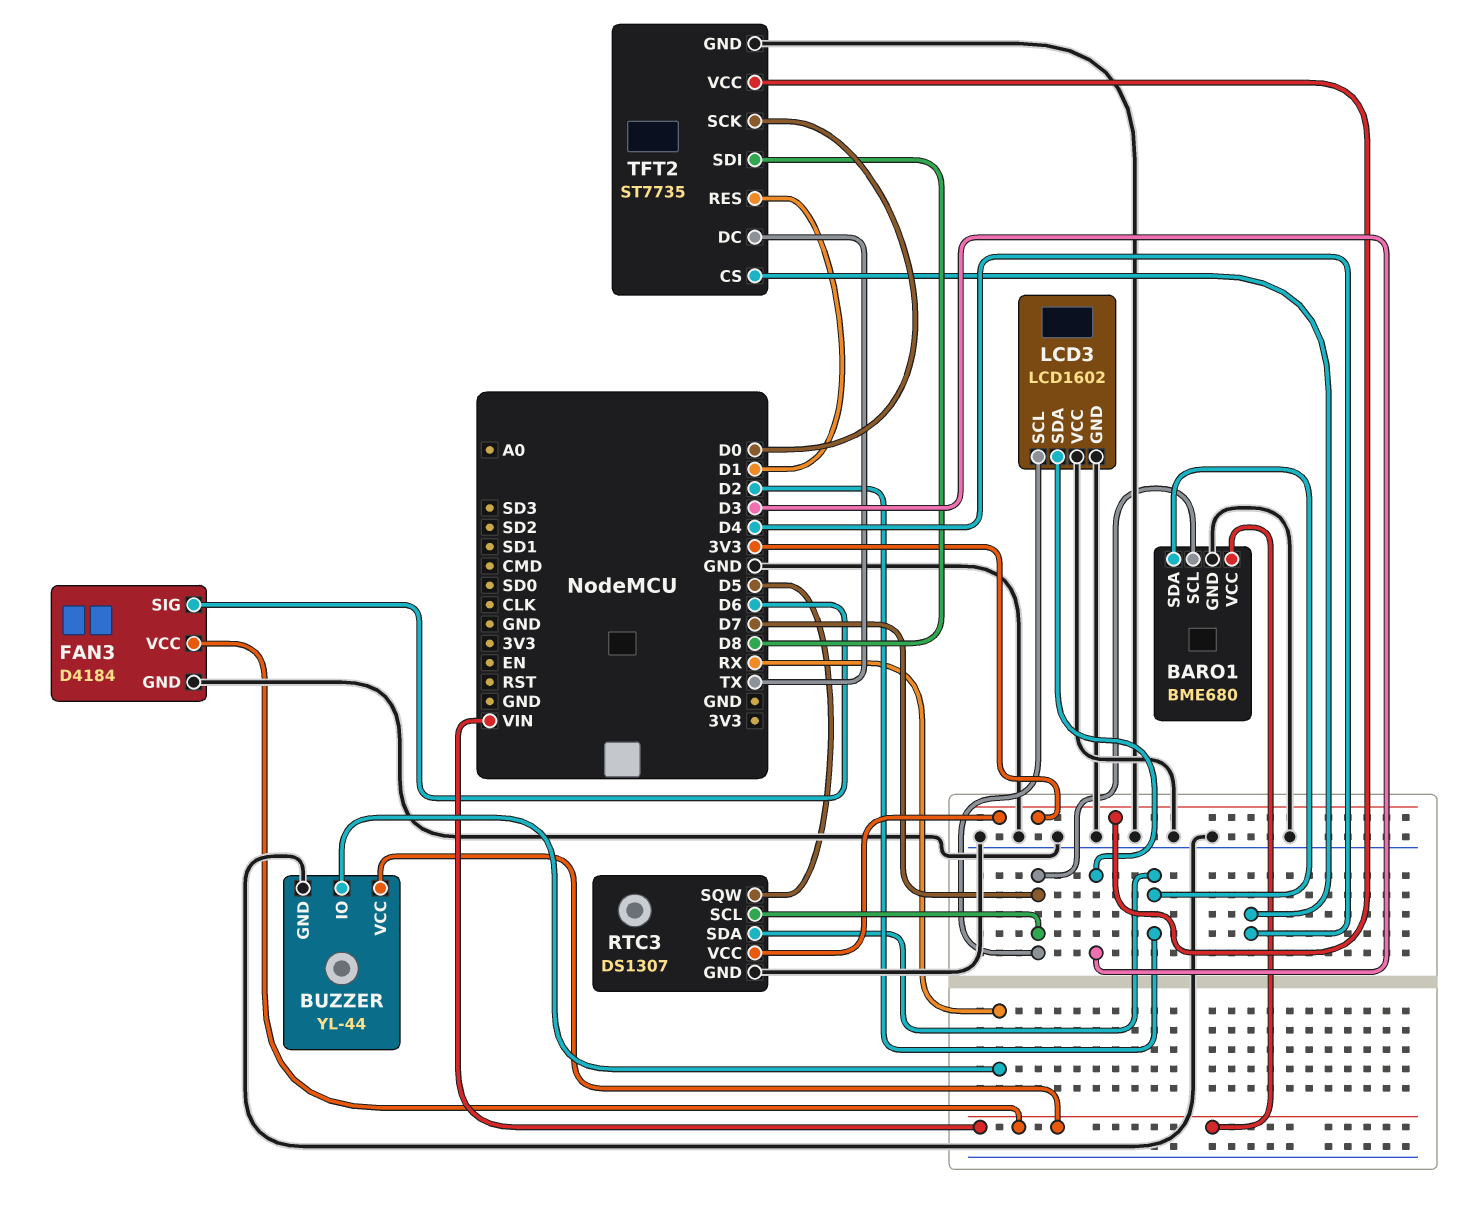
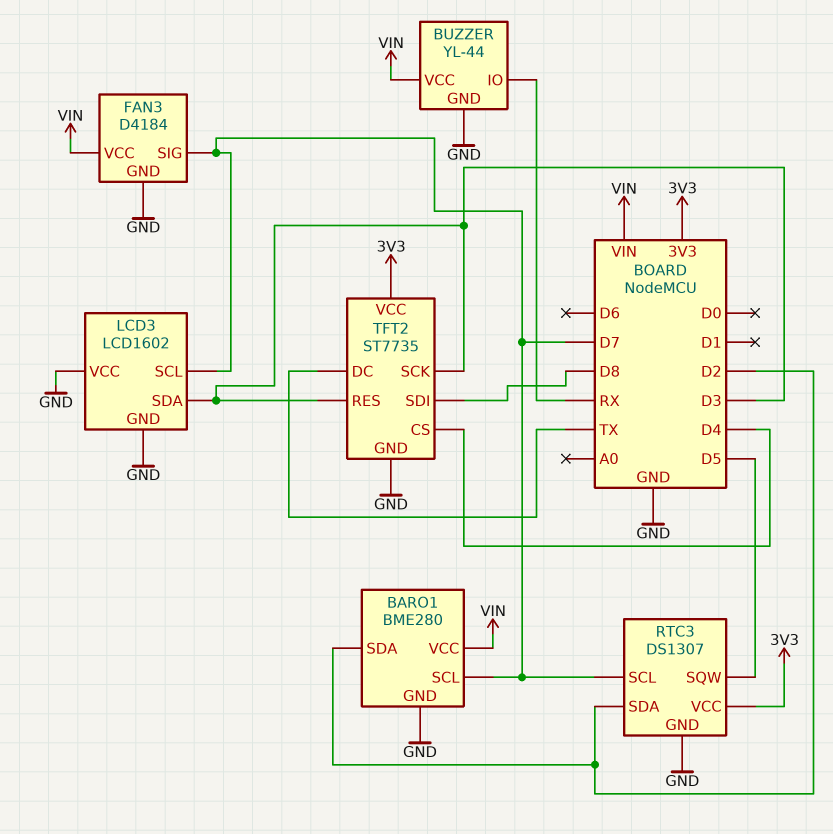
BARO1: BME680 -> BME280
FAN3 pin SIG: D6 -> D7
TFT2 pin RES: D1 -> D3
TFT2 pin SCK: D0 -> D3

